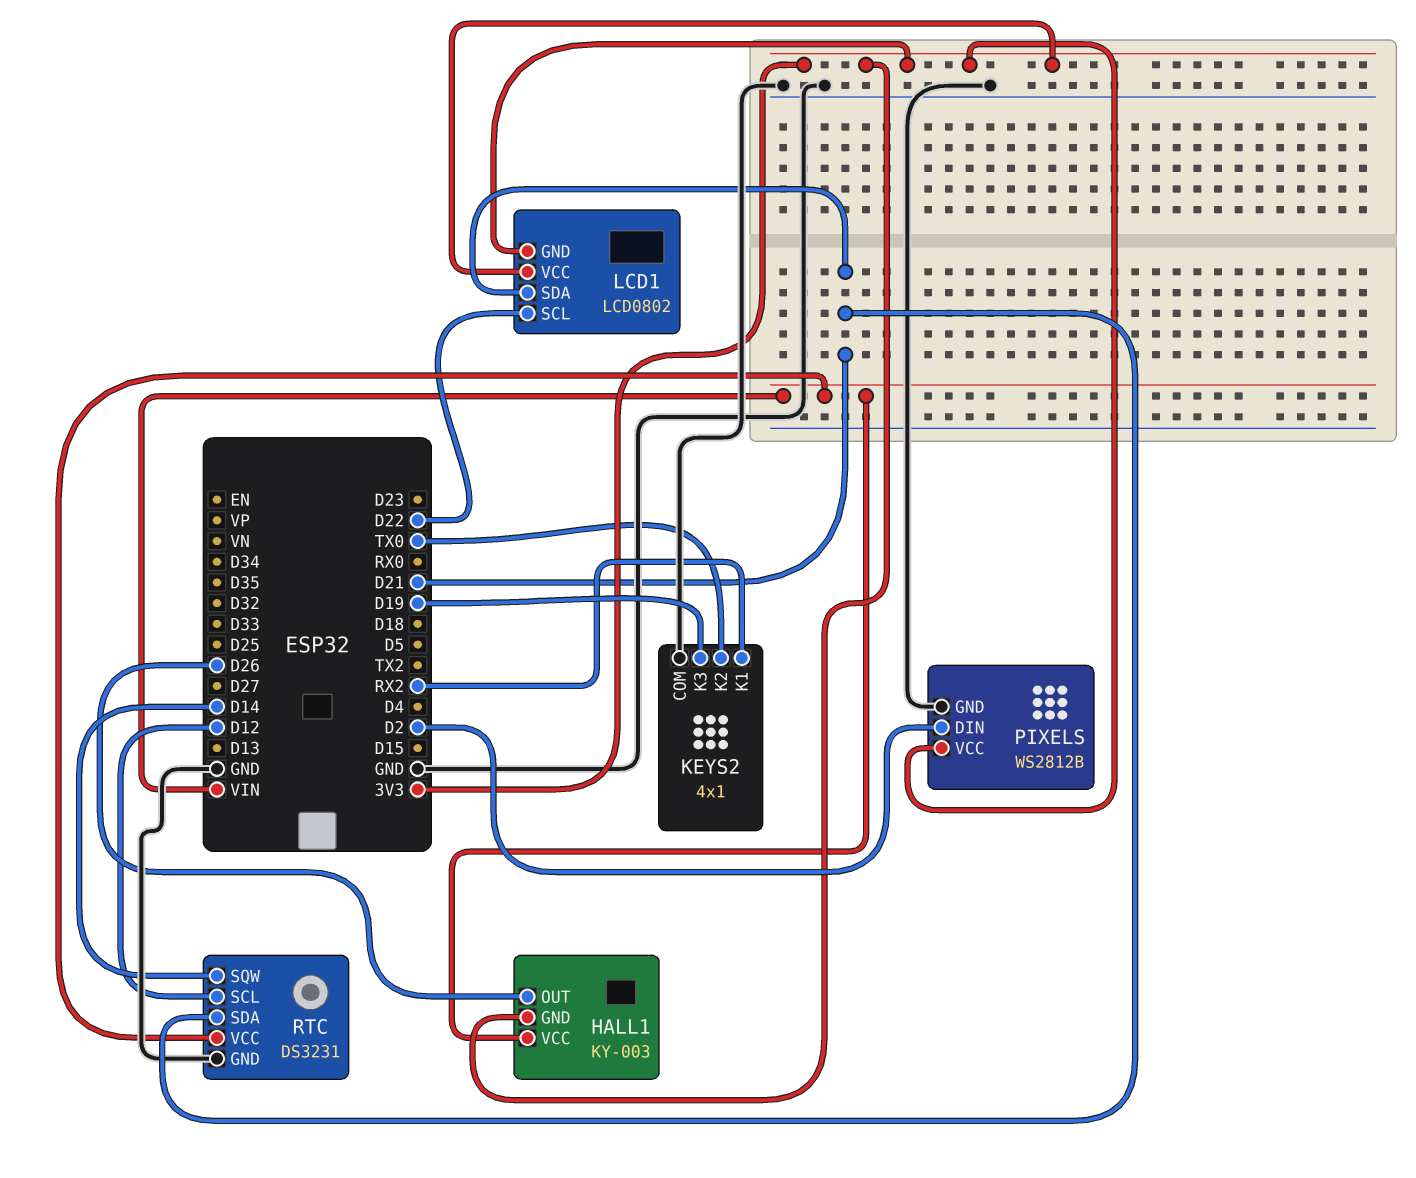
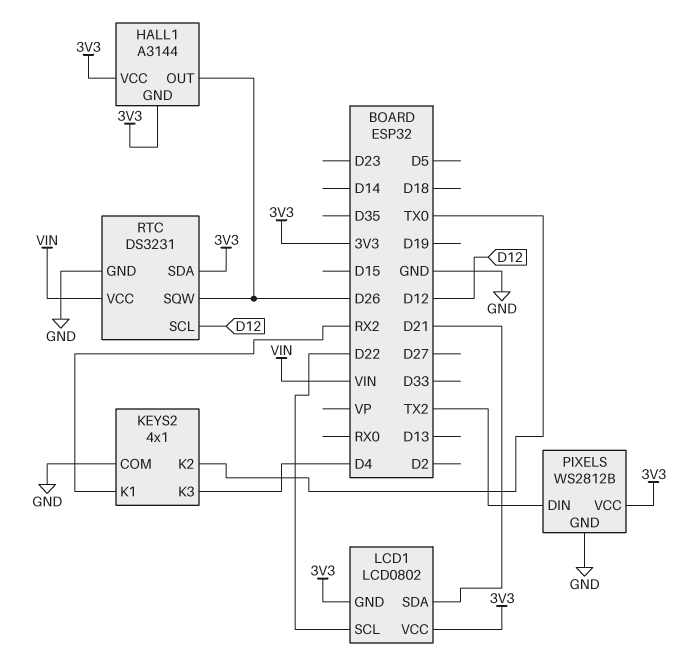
HALL1: KY-003 -> A3144
HALL1 pin VCC: VIN -> 3V3
KEYS2 pin K3: D19 -> D4
PIXELS pin DIN: D2 -> TX2
RTC pin SDA: D21 -> 3V3
RTC pin SQW: D14 -> D26

